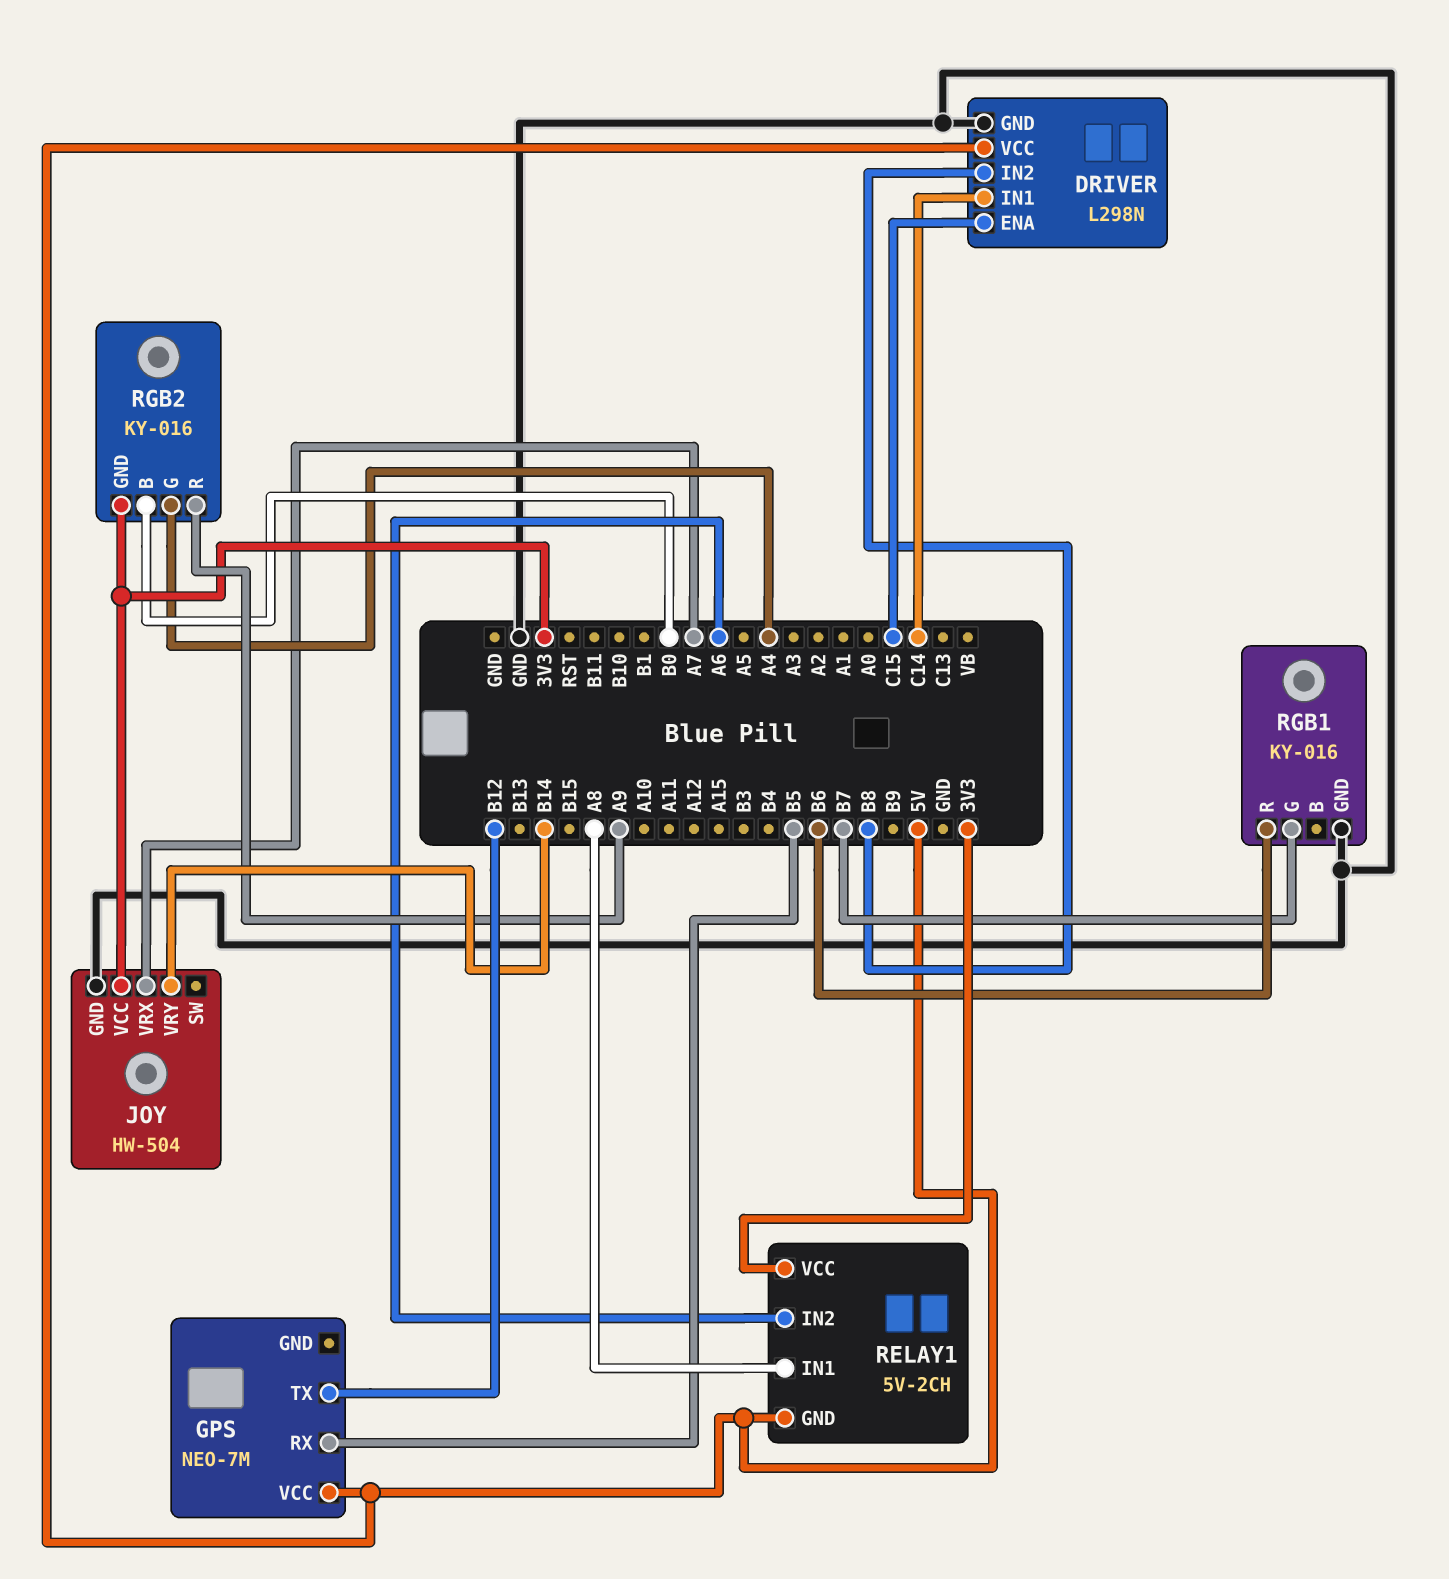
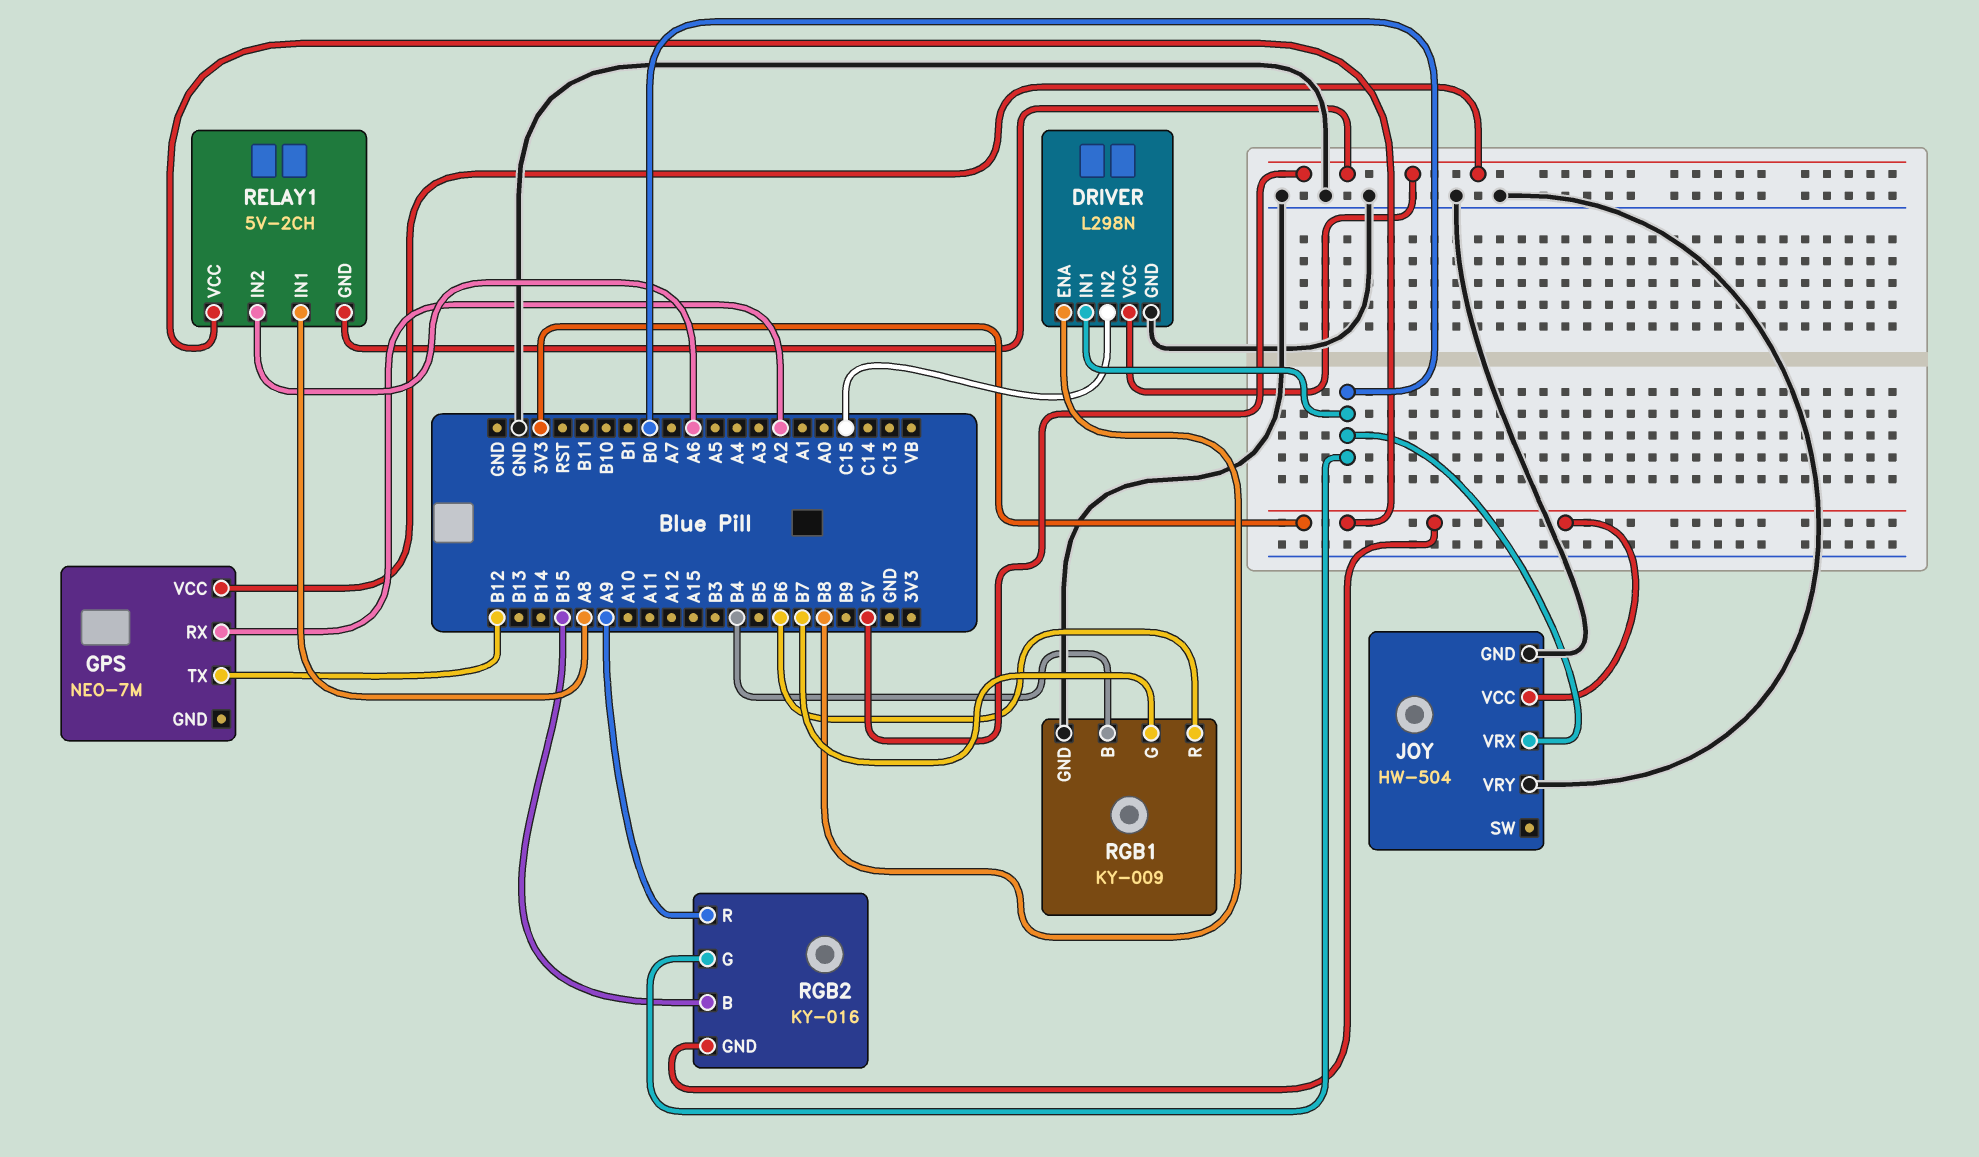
DRIVER pin ENA: C15 -> B8
DRIVER pin IN1: C14 -> B0
DRIVER pin IN2: B8 -> C15
GPS pin RX: B5 -> A2
JOY pin VRX: A7 -> B0
JOY pin VRY: B14 -> GND
RGB1: KY-016 -> KY-009
RGB1 pin B: none -> B4
RGB2 pin B: B0 -> B15
RGB2 pin G: A4 -> B0

